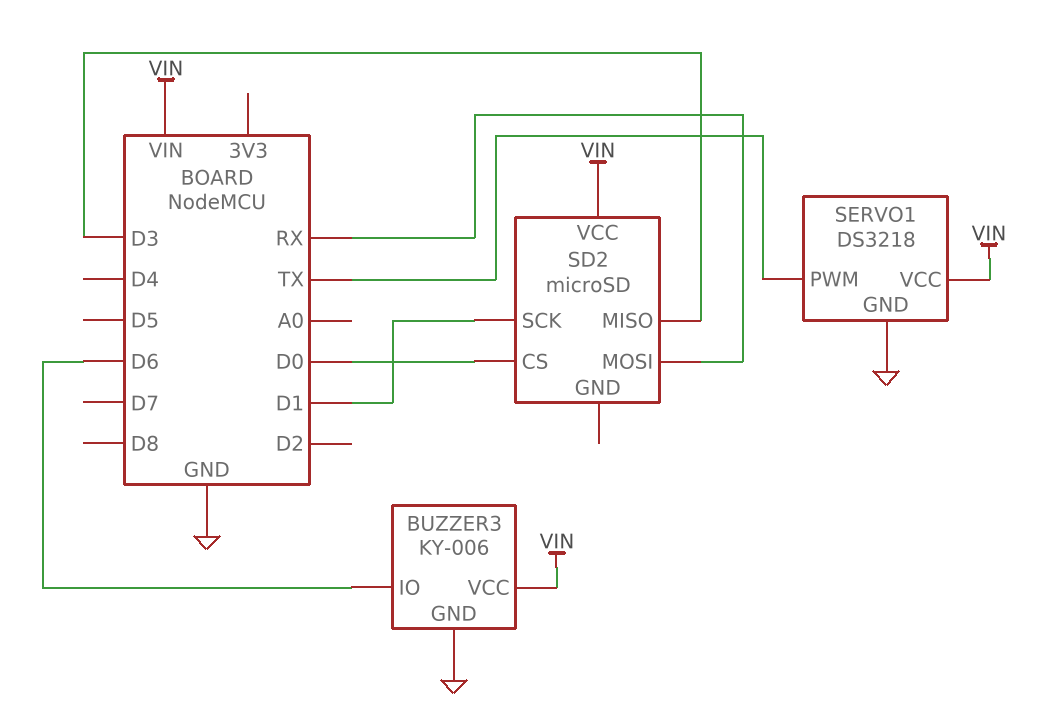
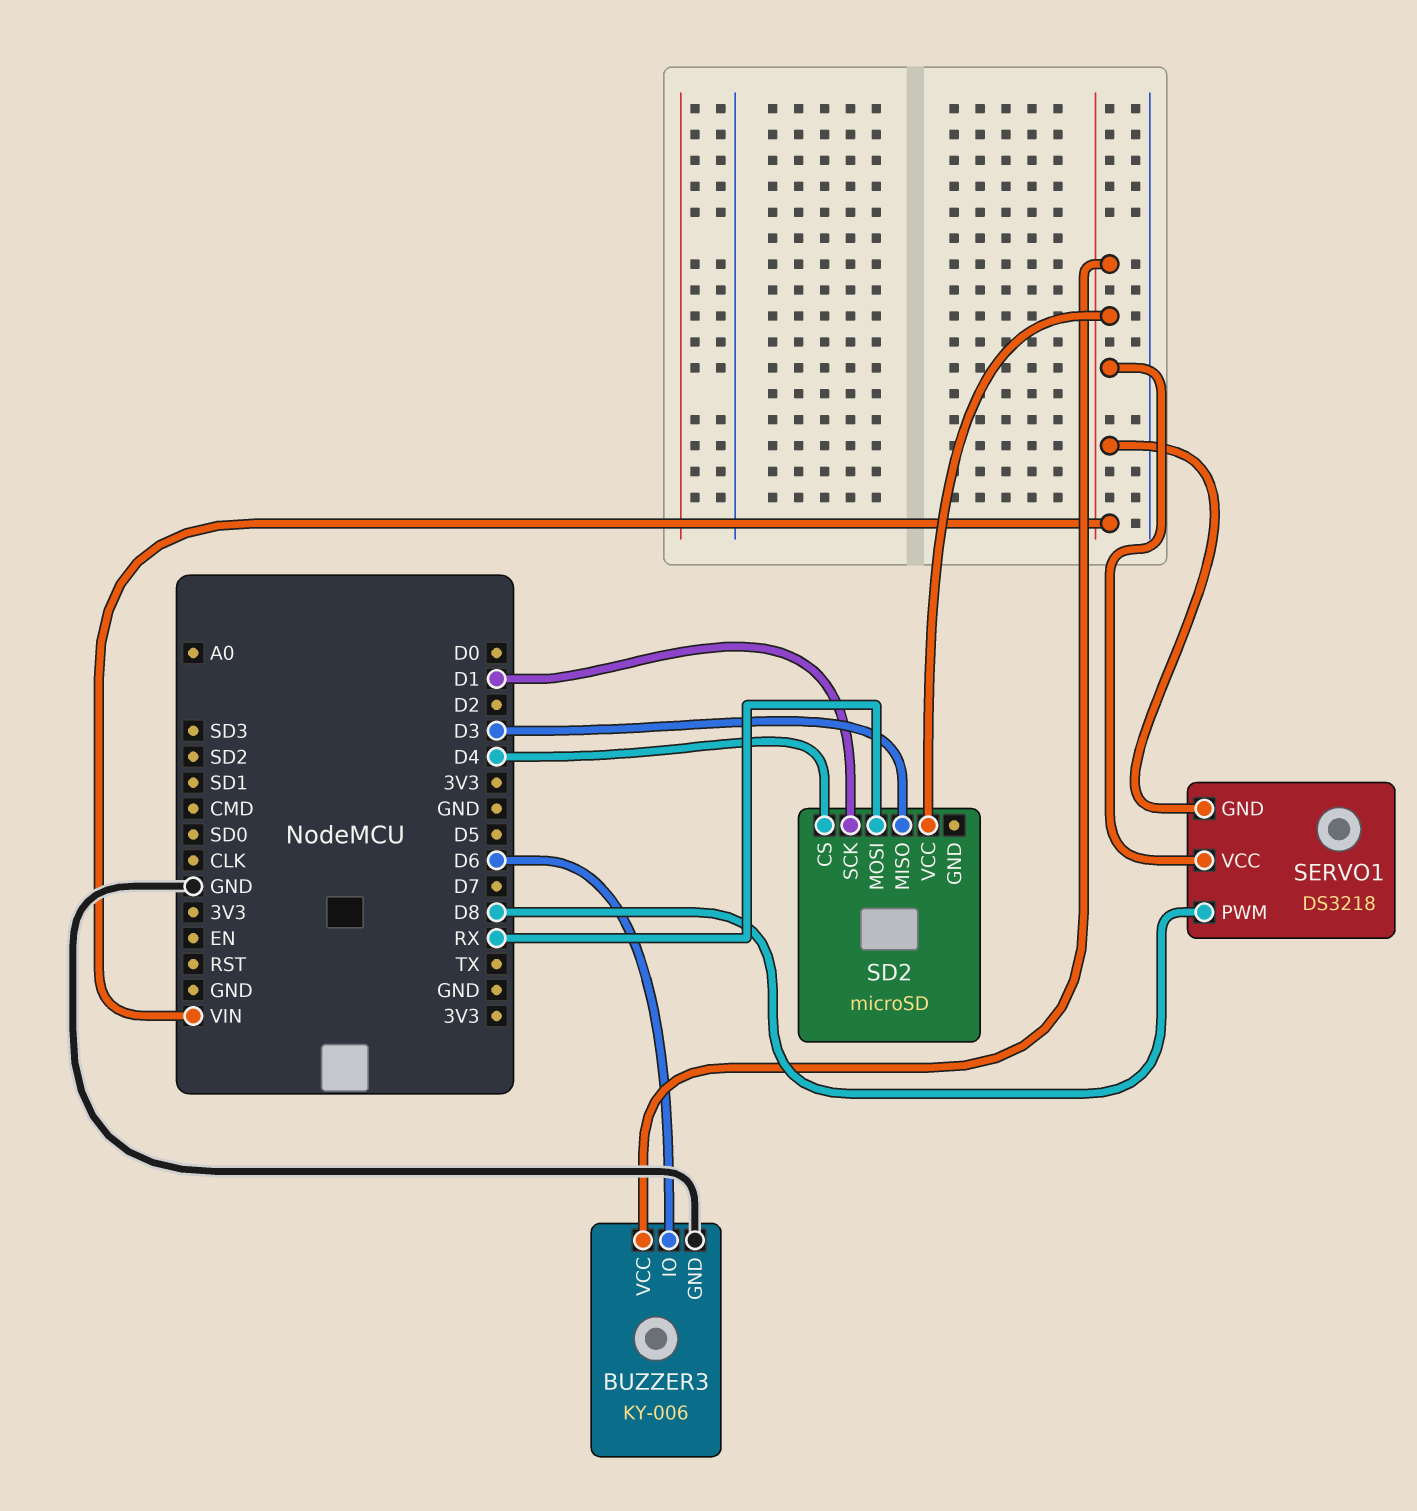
SD2 pin CS: D0 -> D4
SERVO1 pin GND: GND -> VIN
SERVO1 pin PWM: TX -> D8

